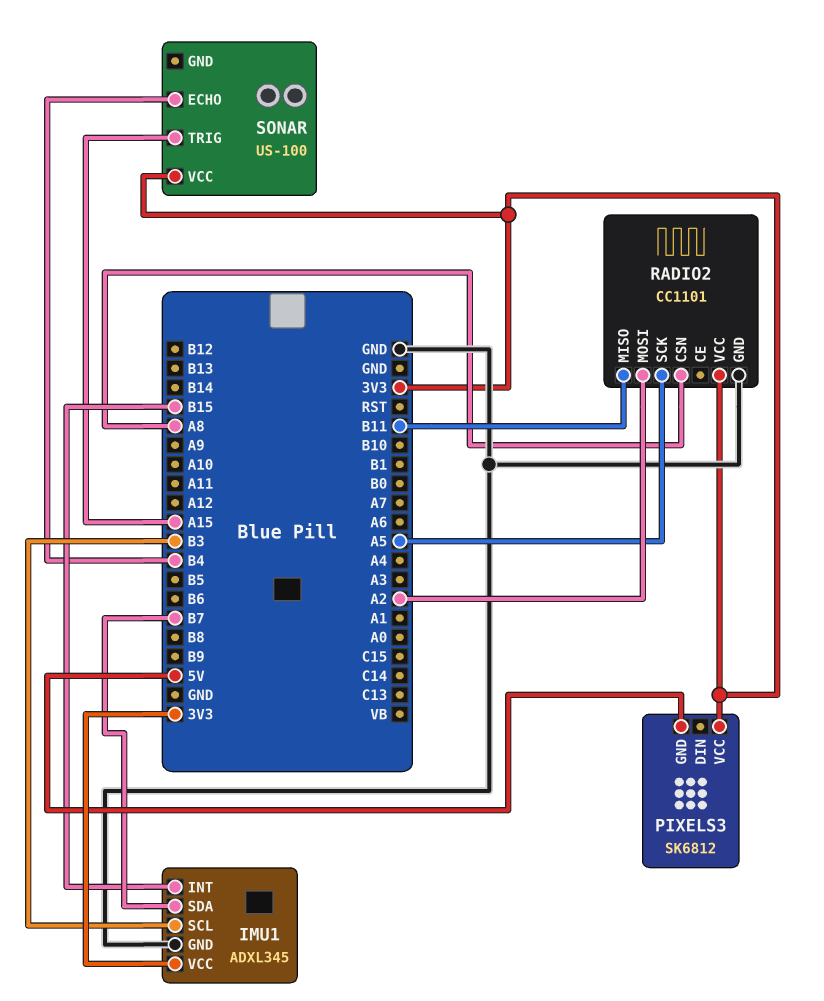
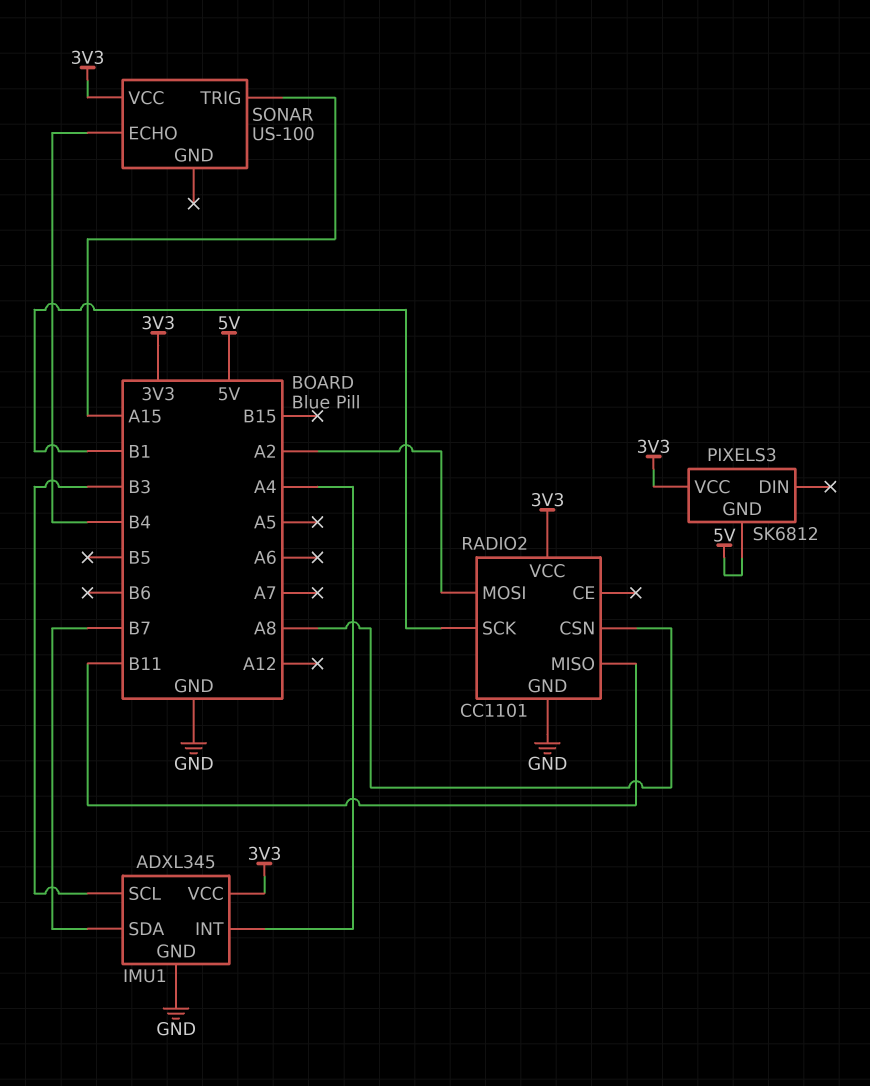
IMU1 pin INT: B15 -> A4
RADIO2 pin SCK: A5 -> B1

